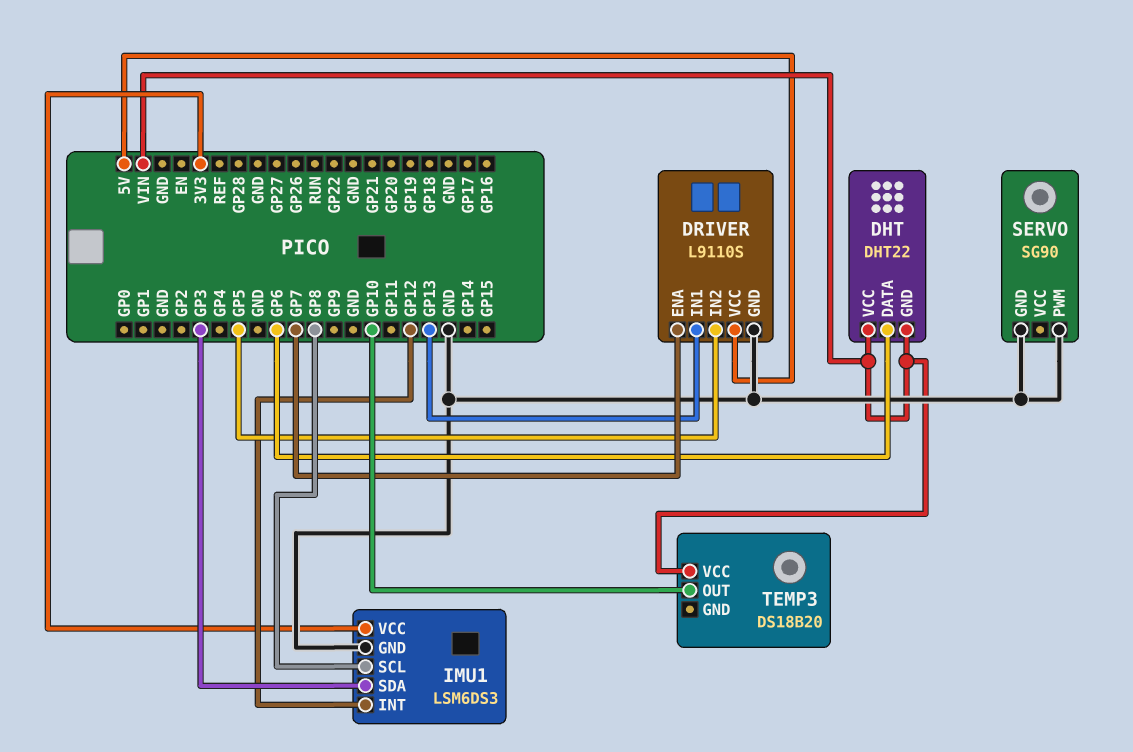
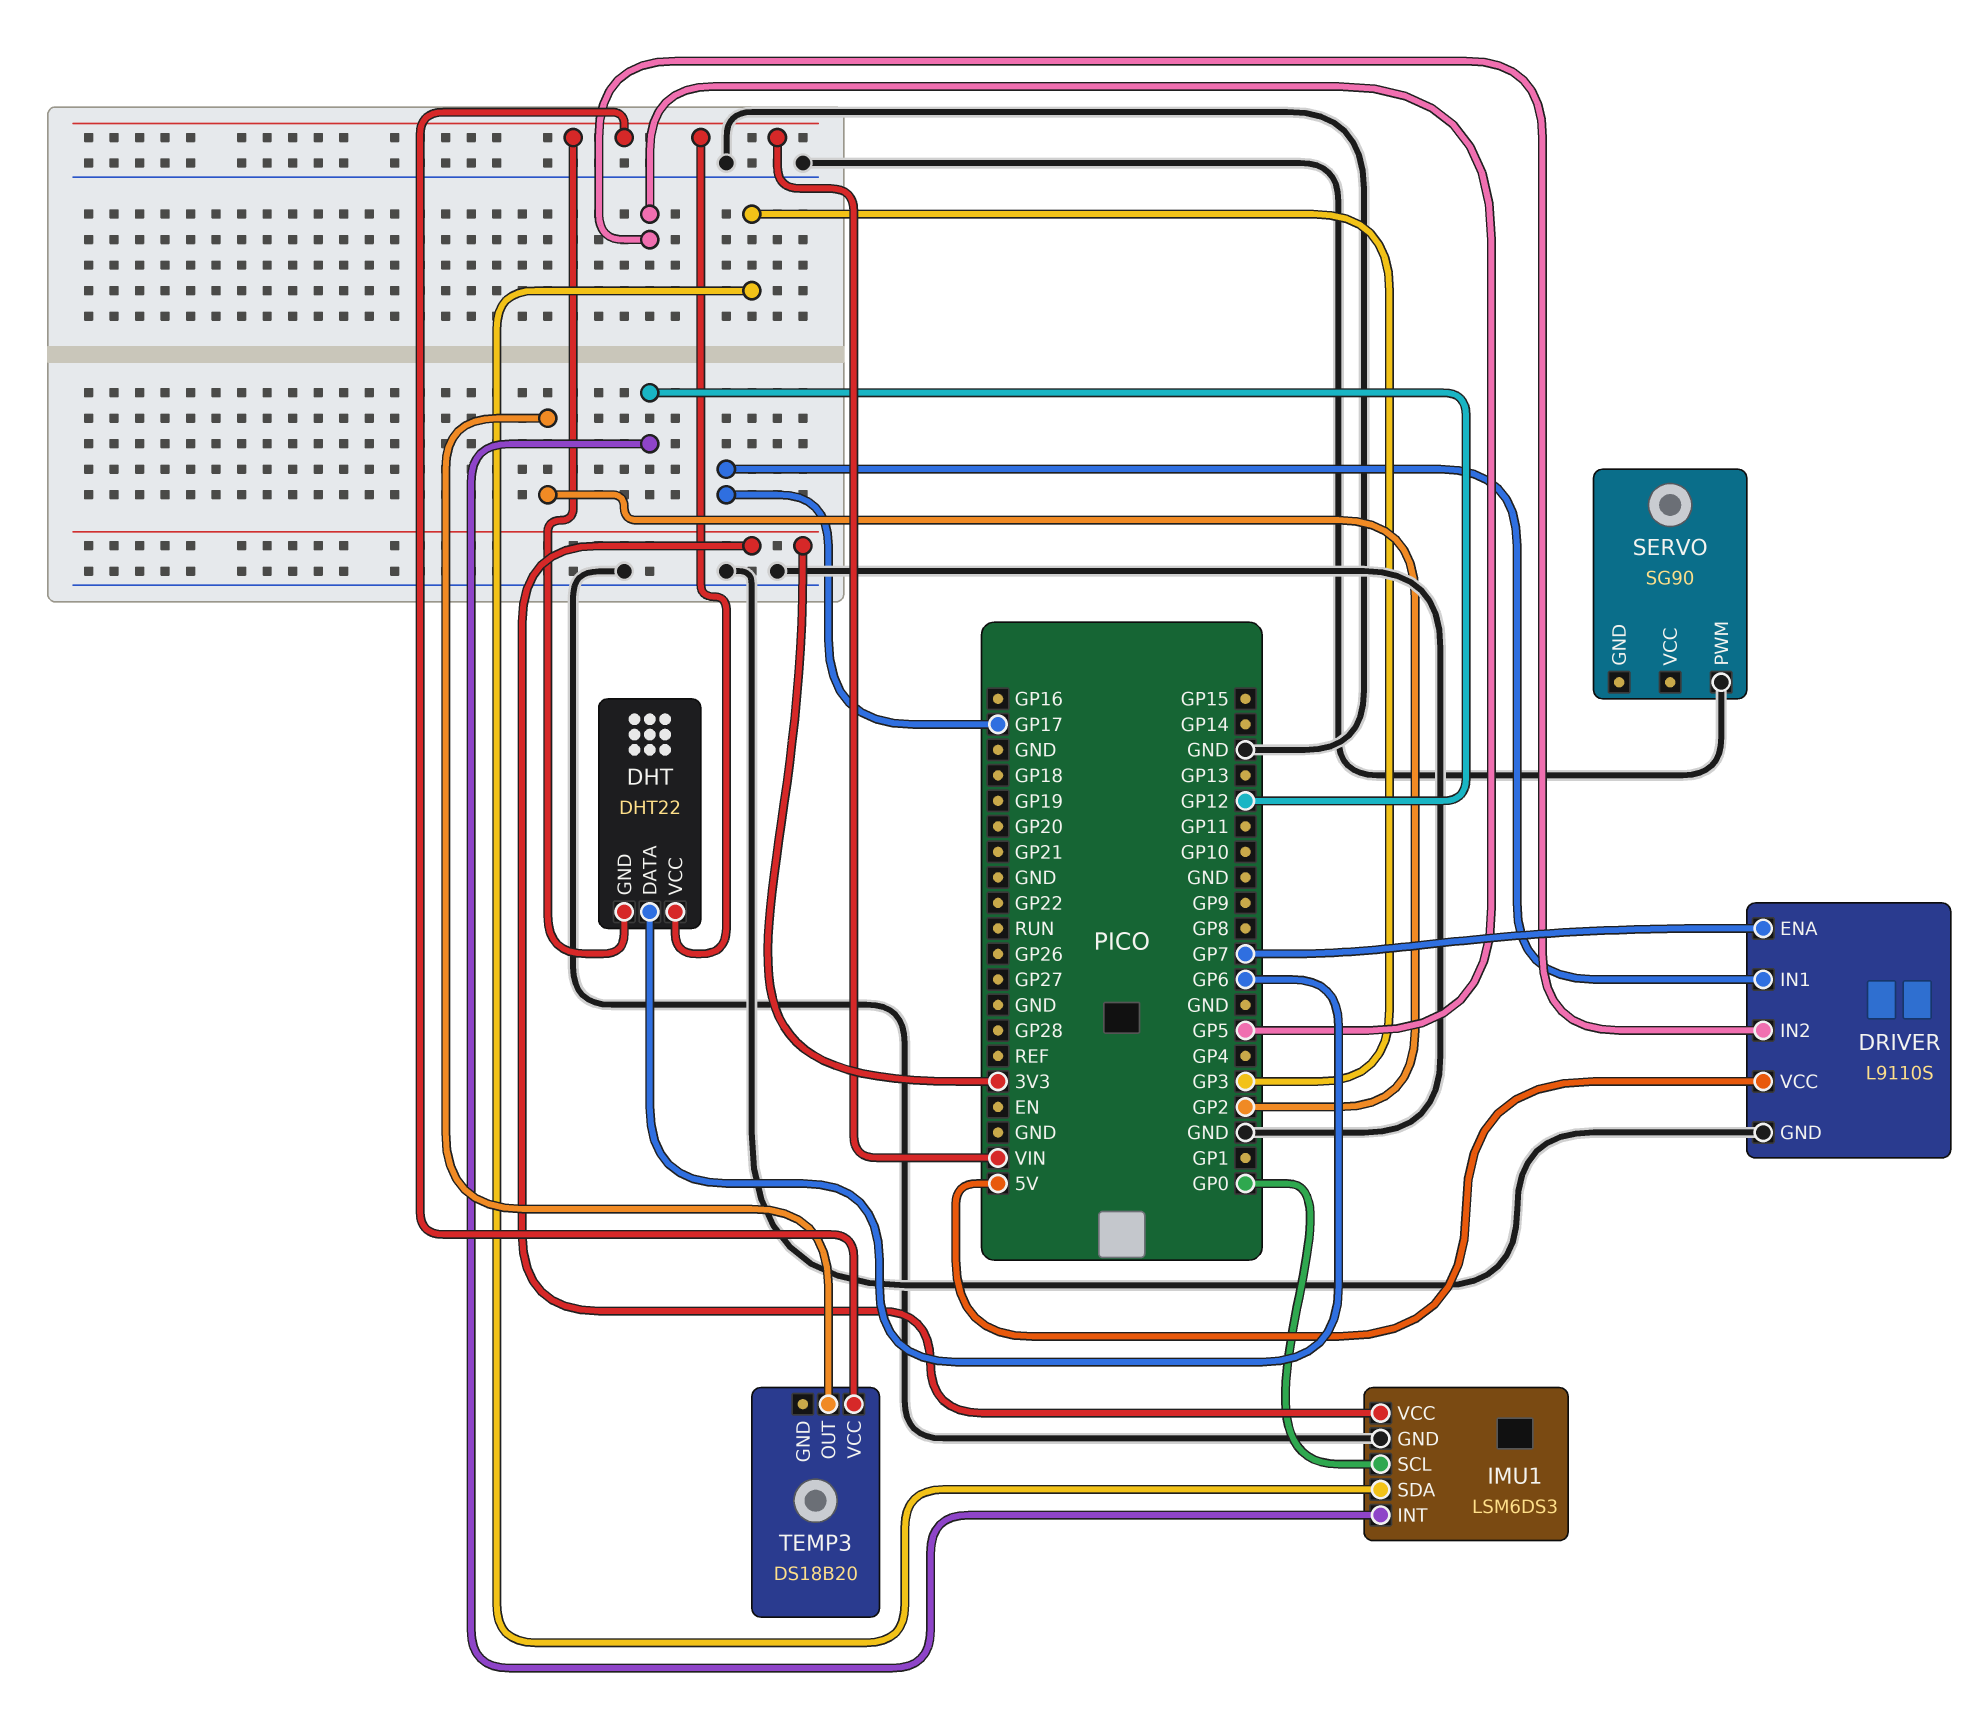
DRIVER pin IN1: GP13 -> GP17
IMU1 pin SCL: GP8 -> GP0
SERVO pin GND: GND -> none
TEMP3 pin OUT: GP10 -> GP2

